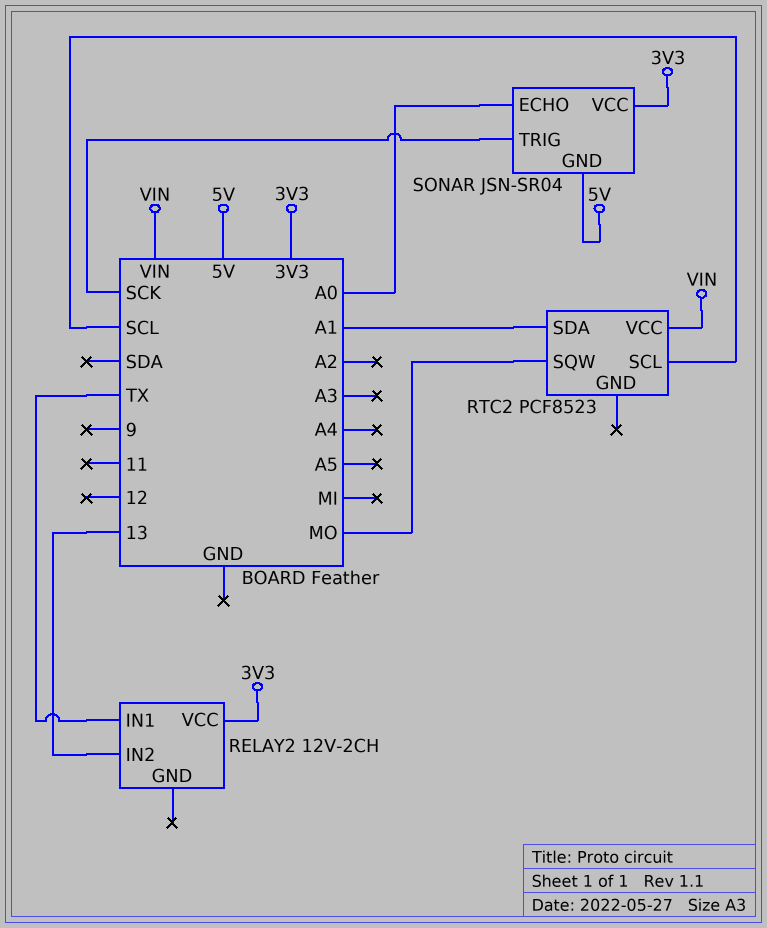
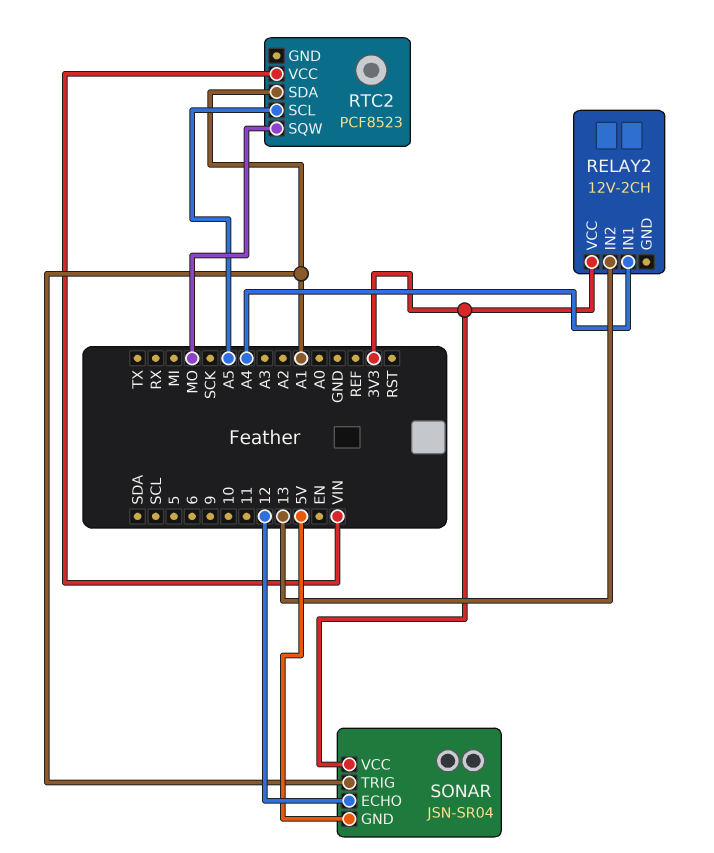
RELAY2 pin IN1: TX -> A4
RTC2 pin SCL: SCL -> A5
SONAR pin ECHO: A0 -> 12
SONAR pin TRIG: SCK -> A1

